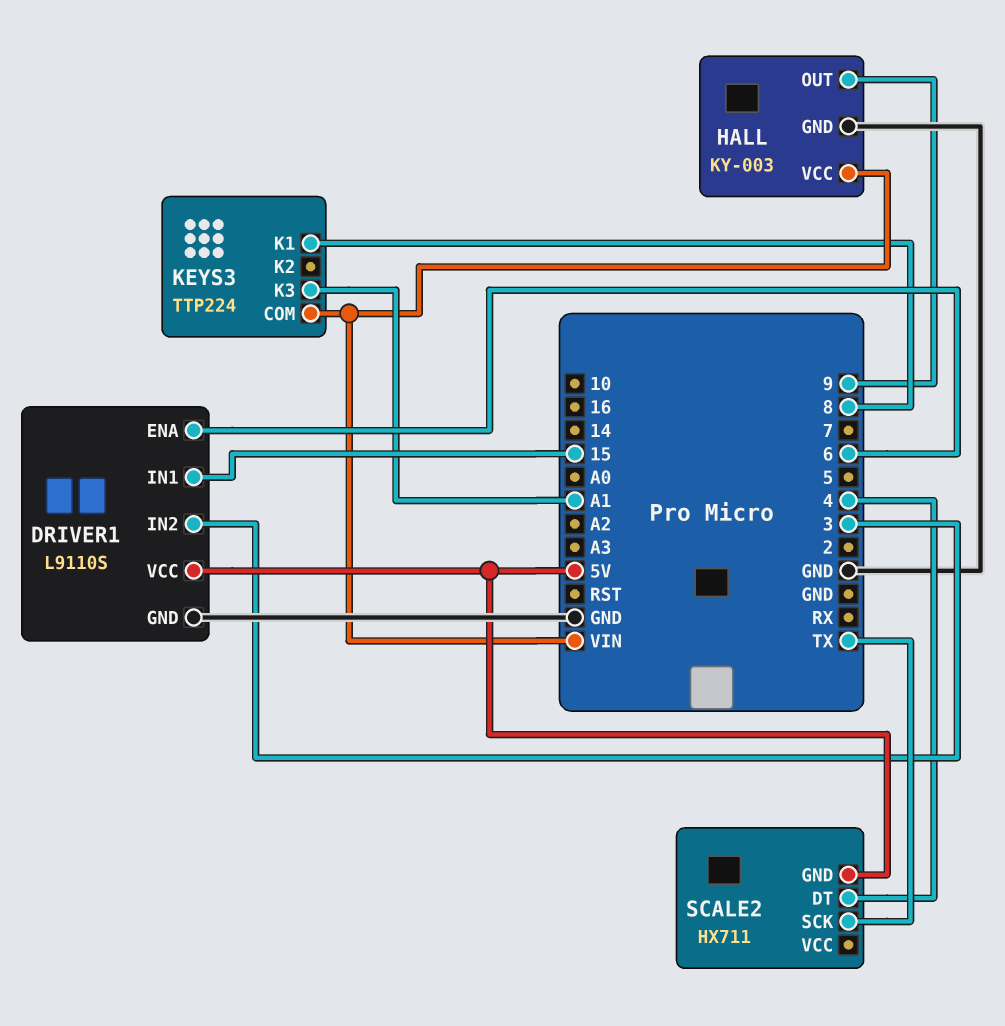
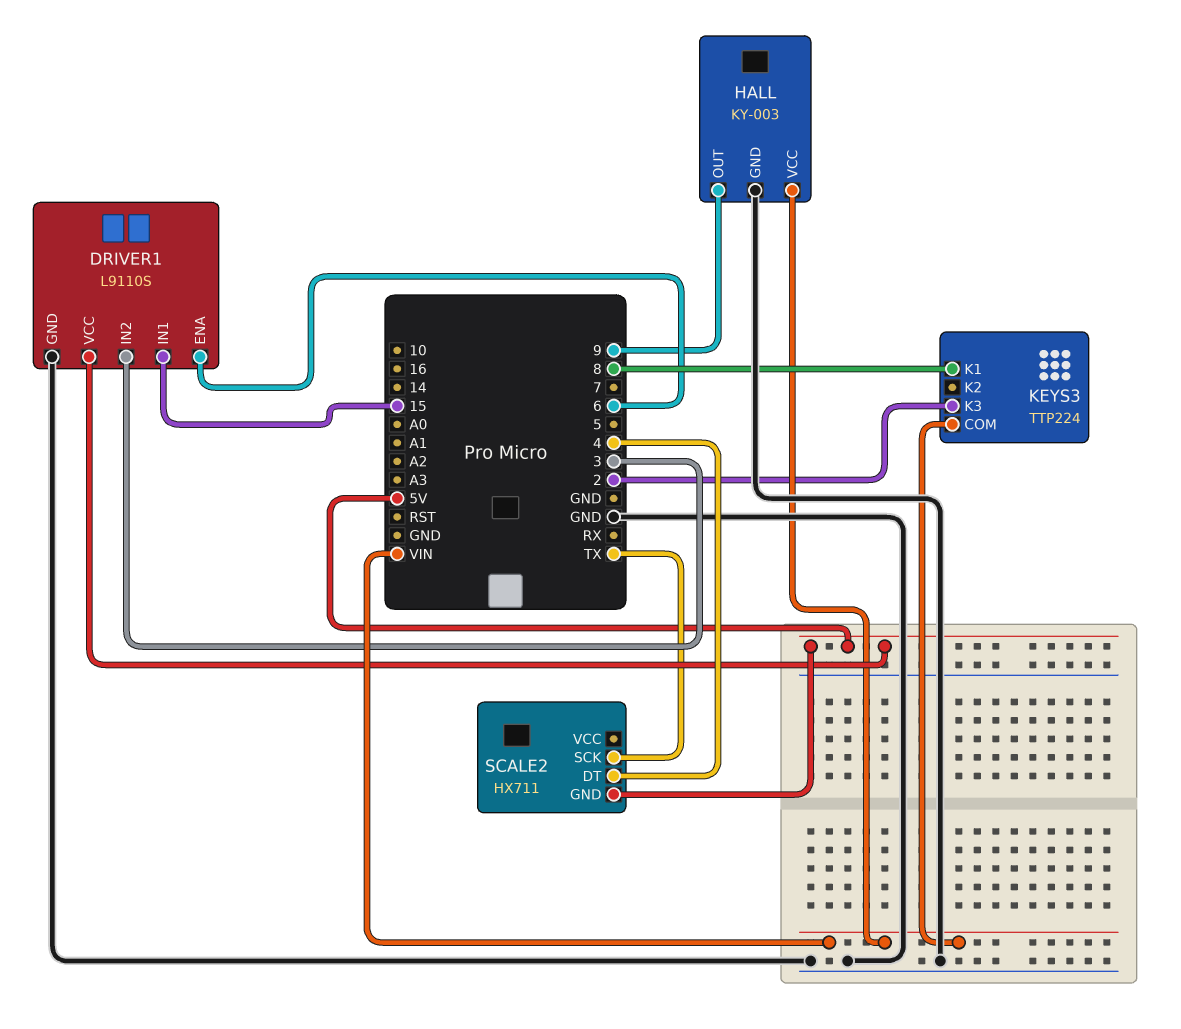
KEYS3 pin K3: A1 -> 2

